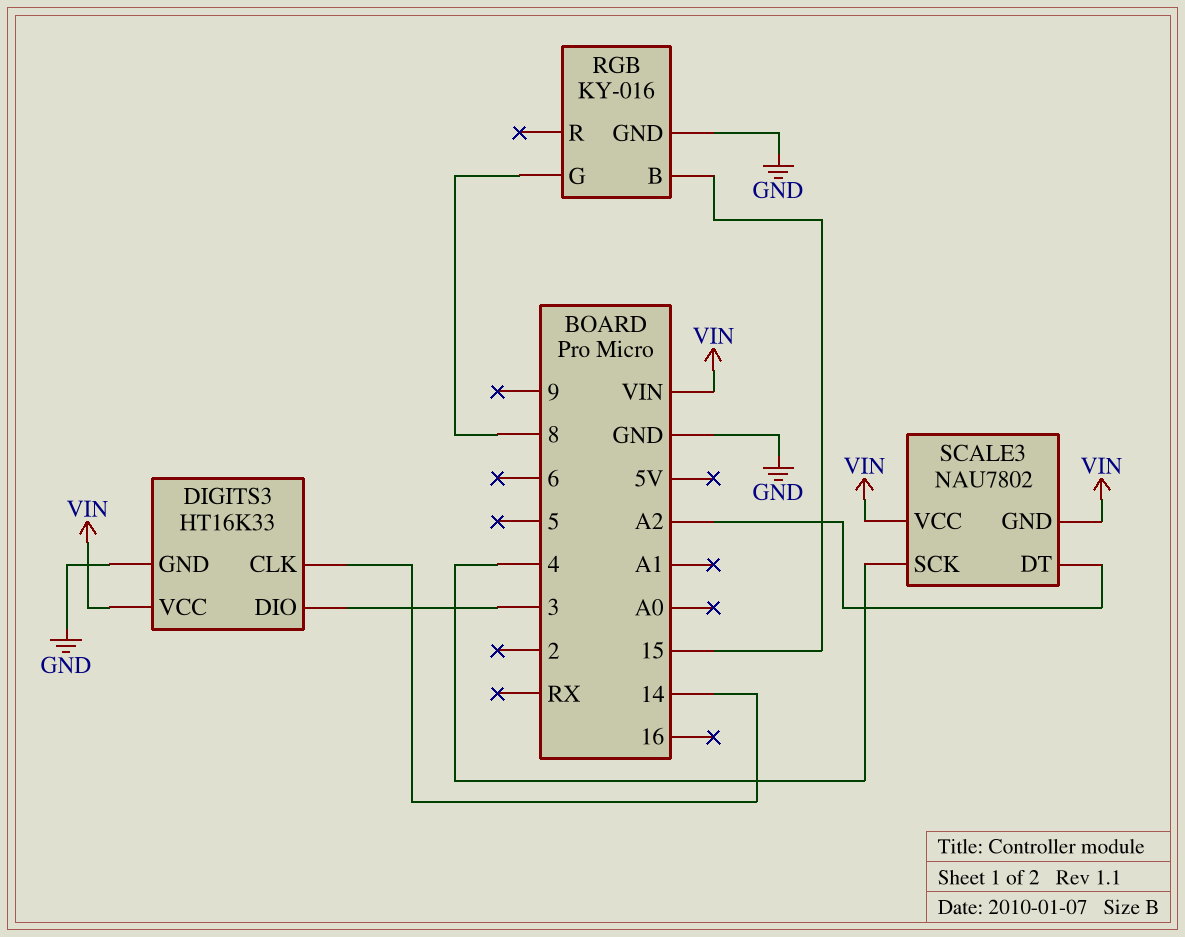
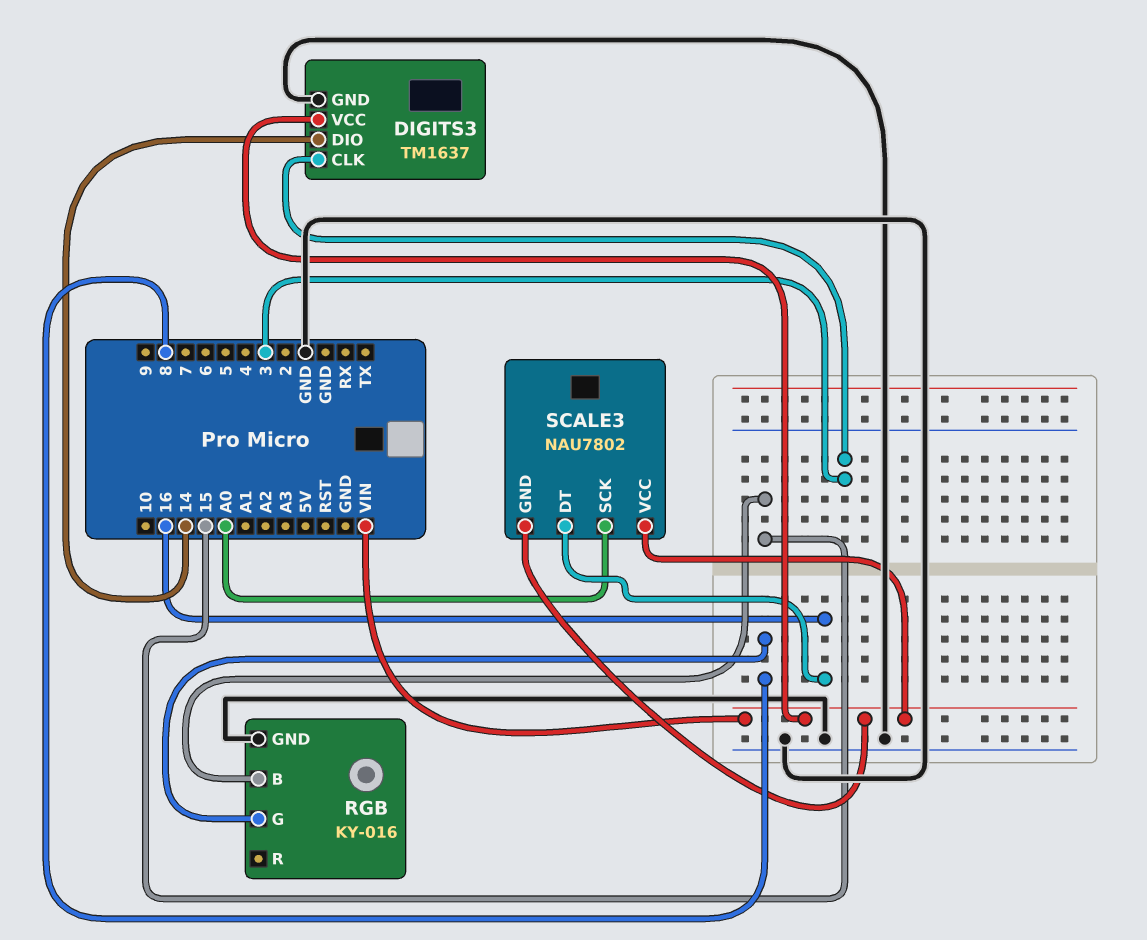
DIGITS3: HT16K33 -> TM1637
DIGITS3 pin CLK: 14 -> 3
DIGITS3 pin DIO: 3 -> 14
SCALE3 pin DT: A2 -> 16
SCALE3 pin SCK: 4 -> A0

